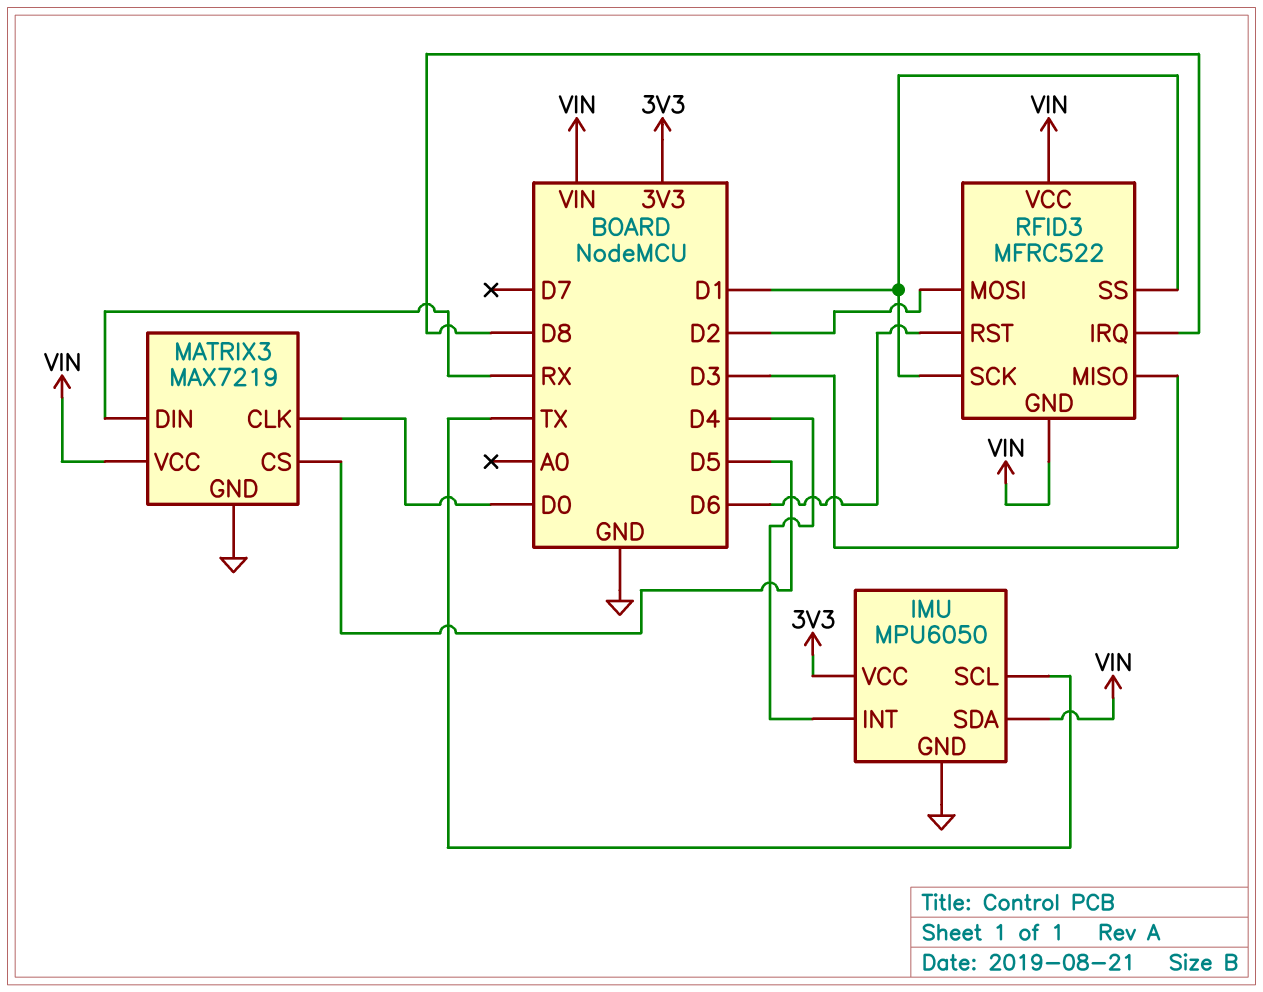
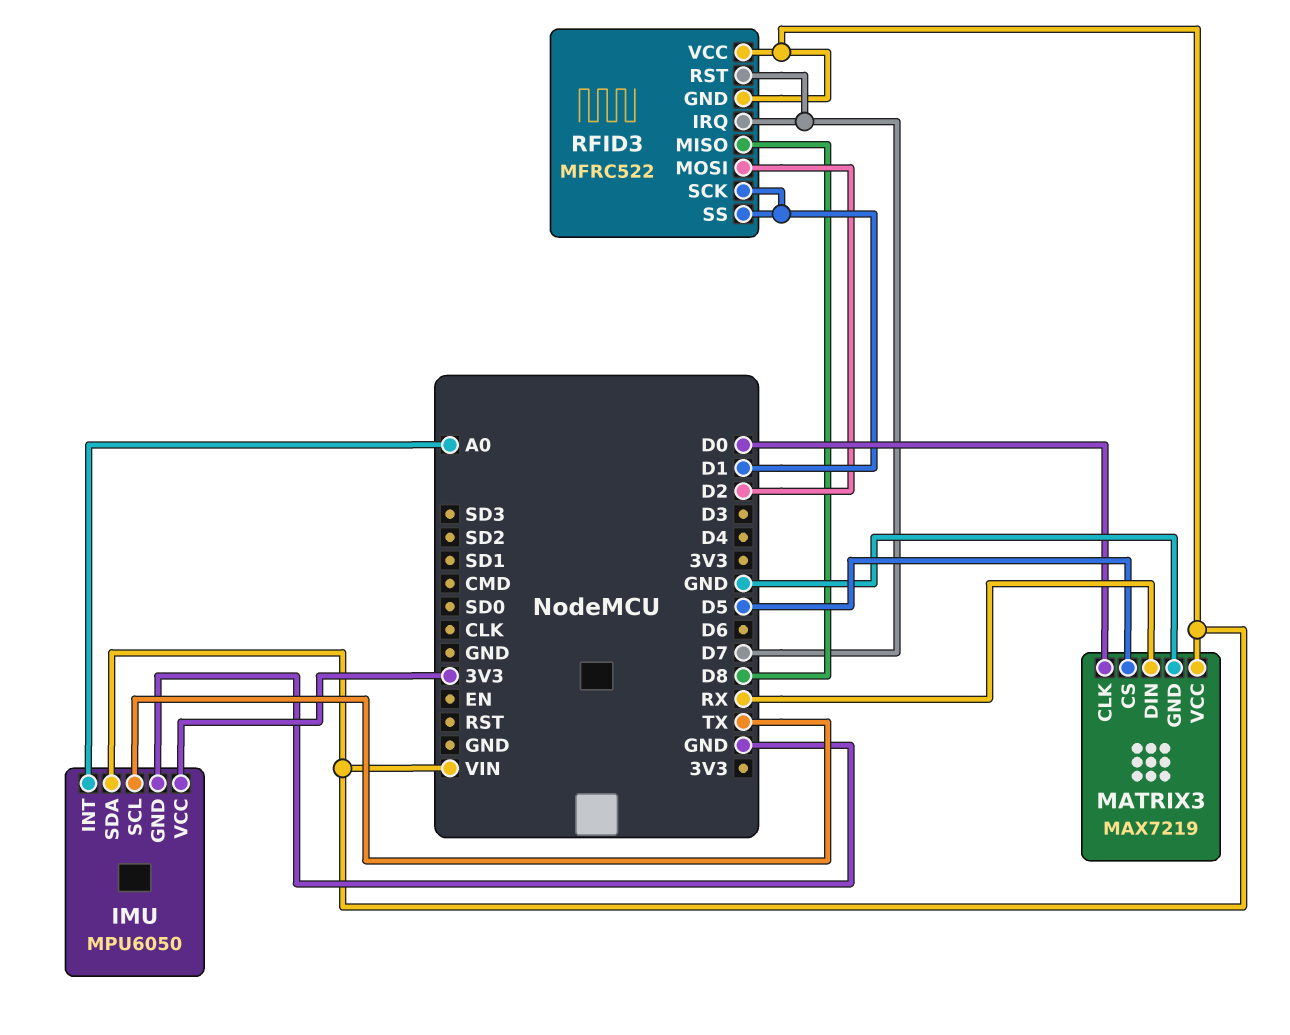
IMU pin INT: D4 -> A0
RFID3 pin IRQ: D8 -> D7
RFID3 pin MISO: D3 -> D8
RFID3 pin RST: D6 -> D7

